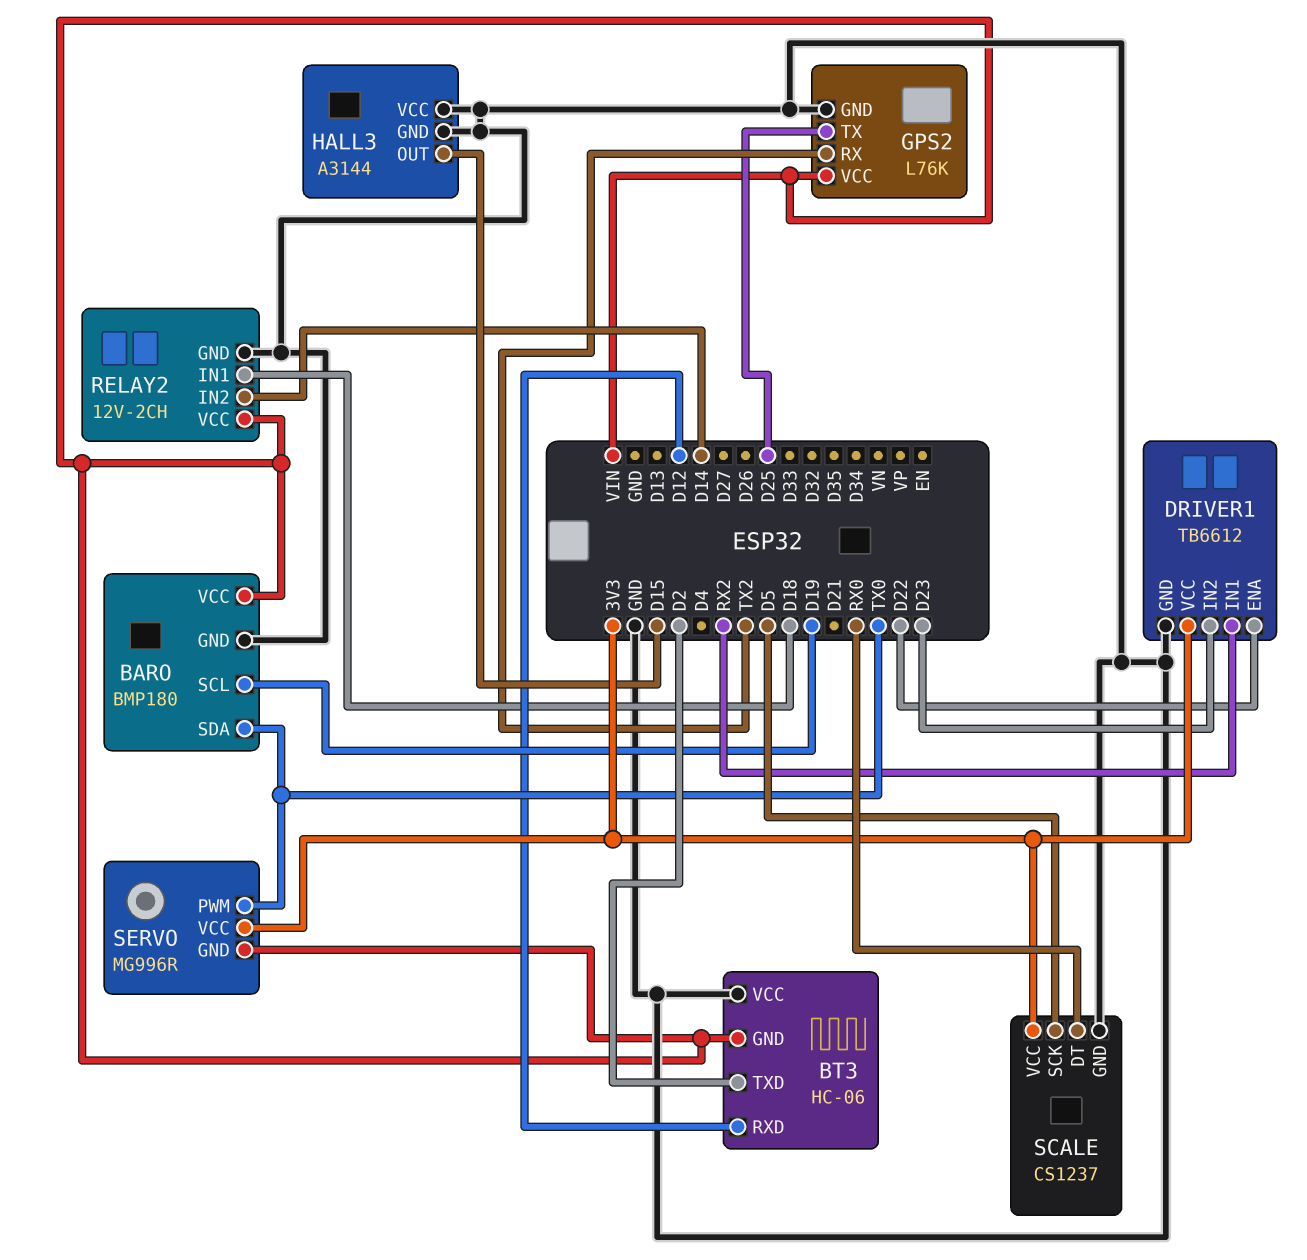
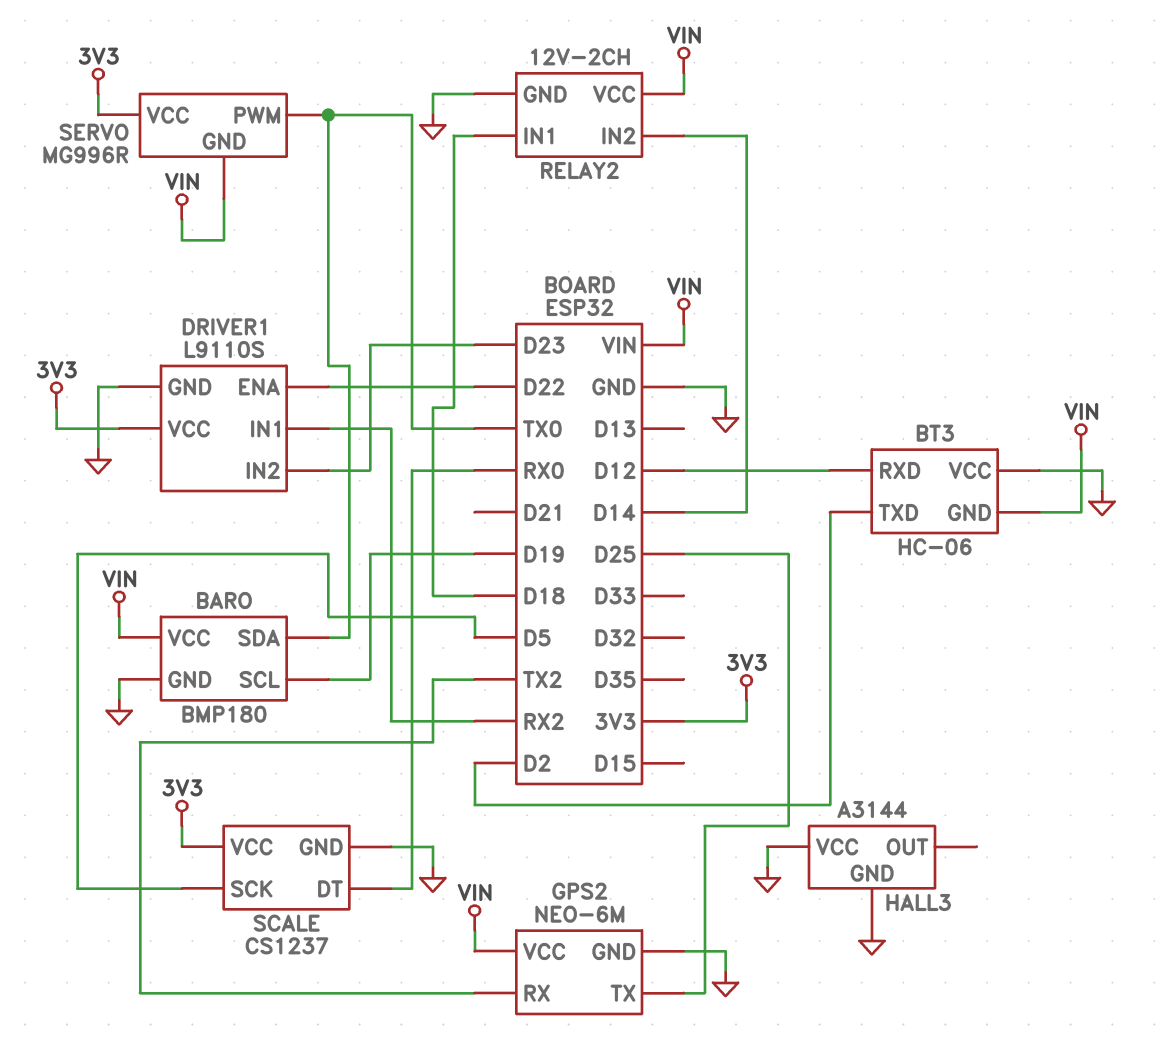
DRIVER1: TB6612 -> L9110S
GPS2: L76K -> NEO-6M
HALL3 pin OUT: D15 -> none

